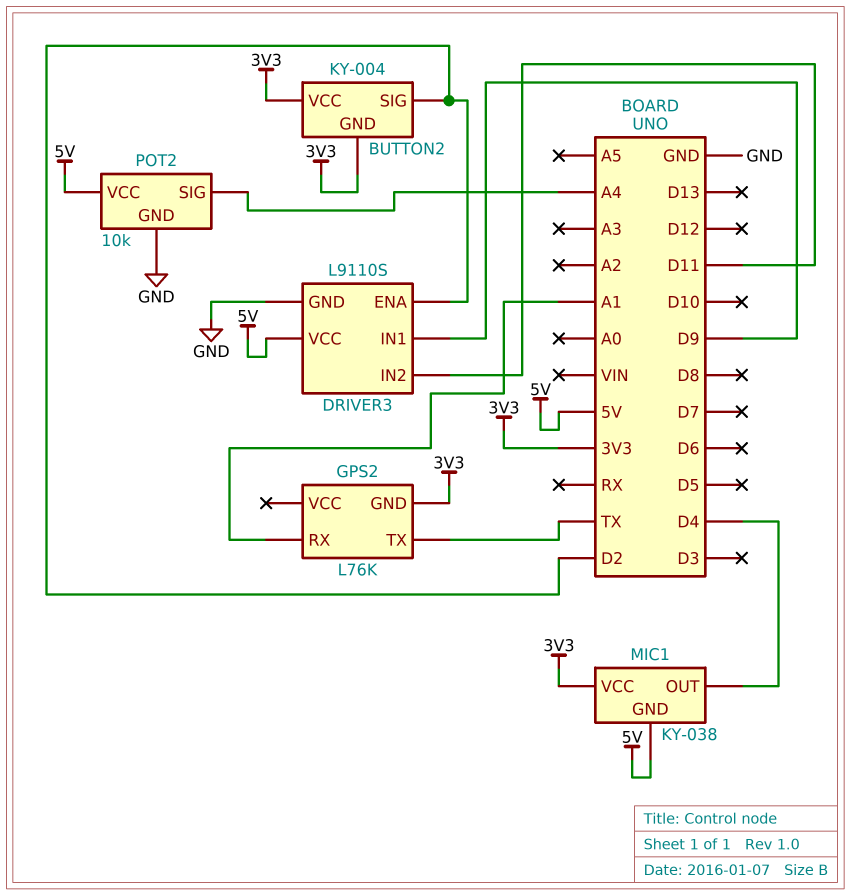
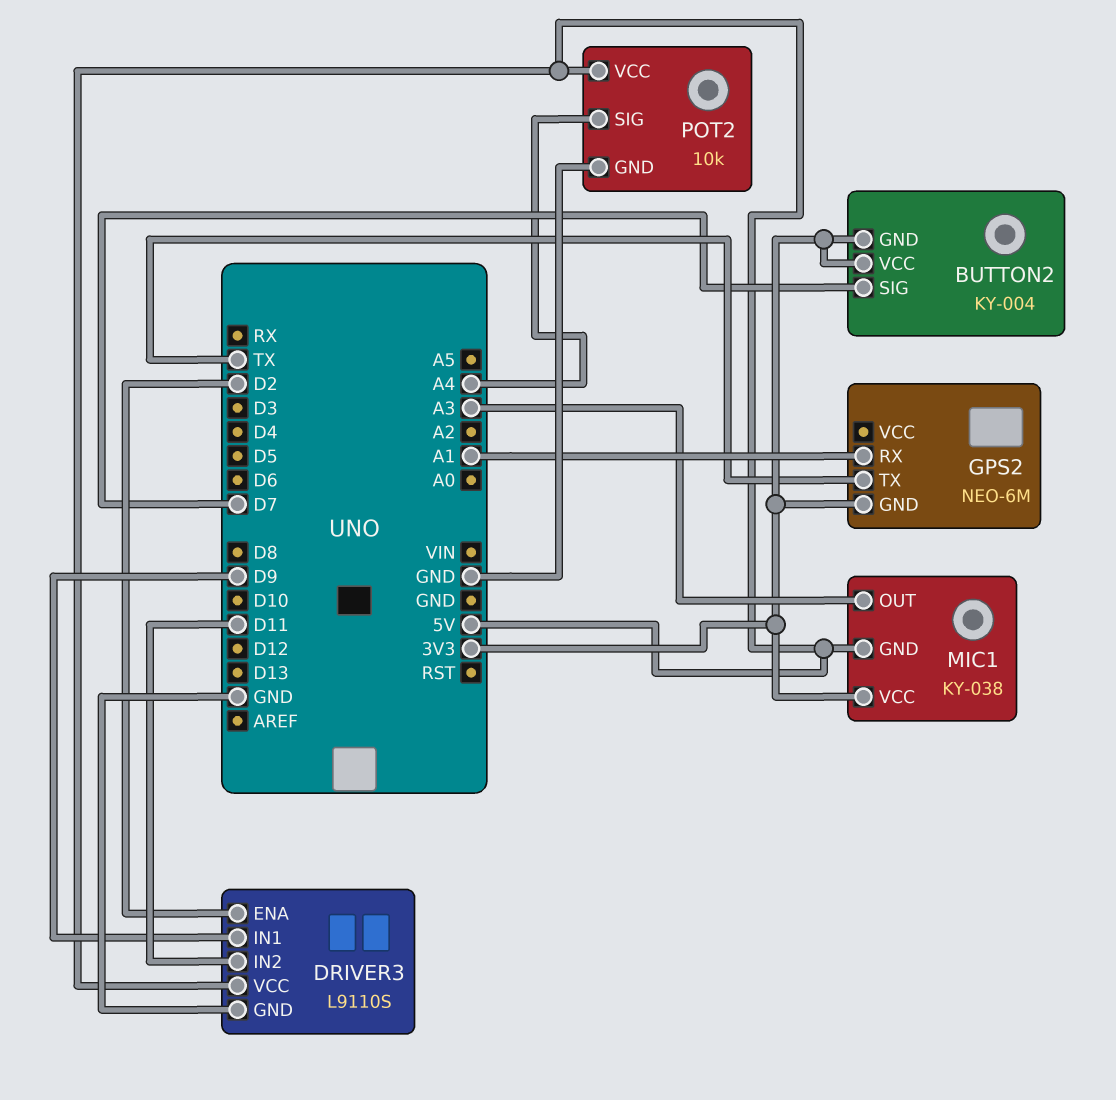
BUTTON2 pin SIG: D2 -> D7
GPS2: L76K -> NEO-6M
MIC1 pin OUT: D4 -> A3

